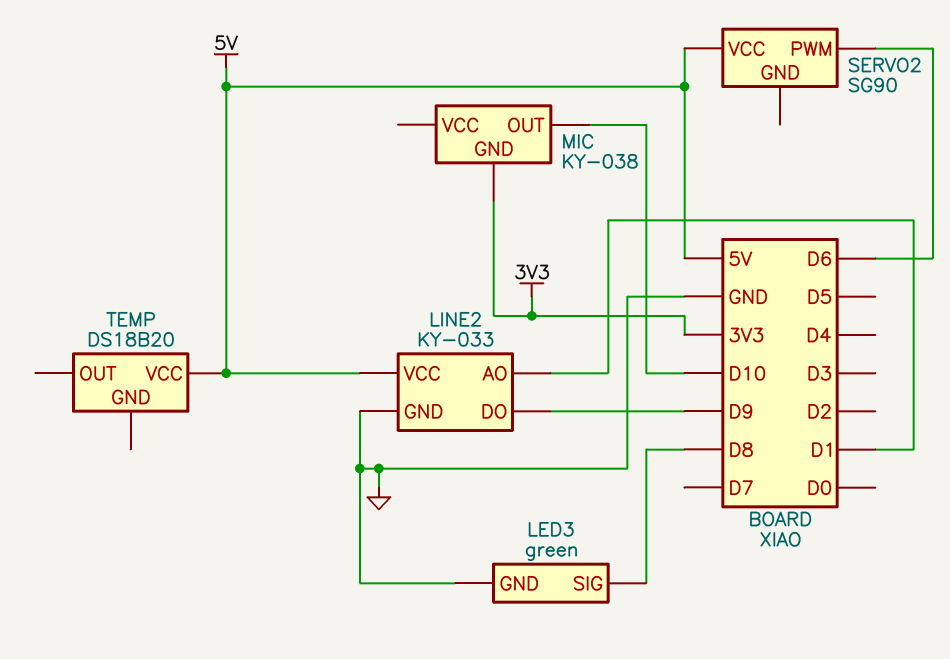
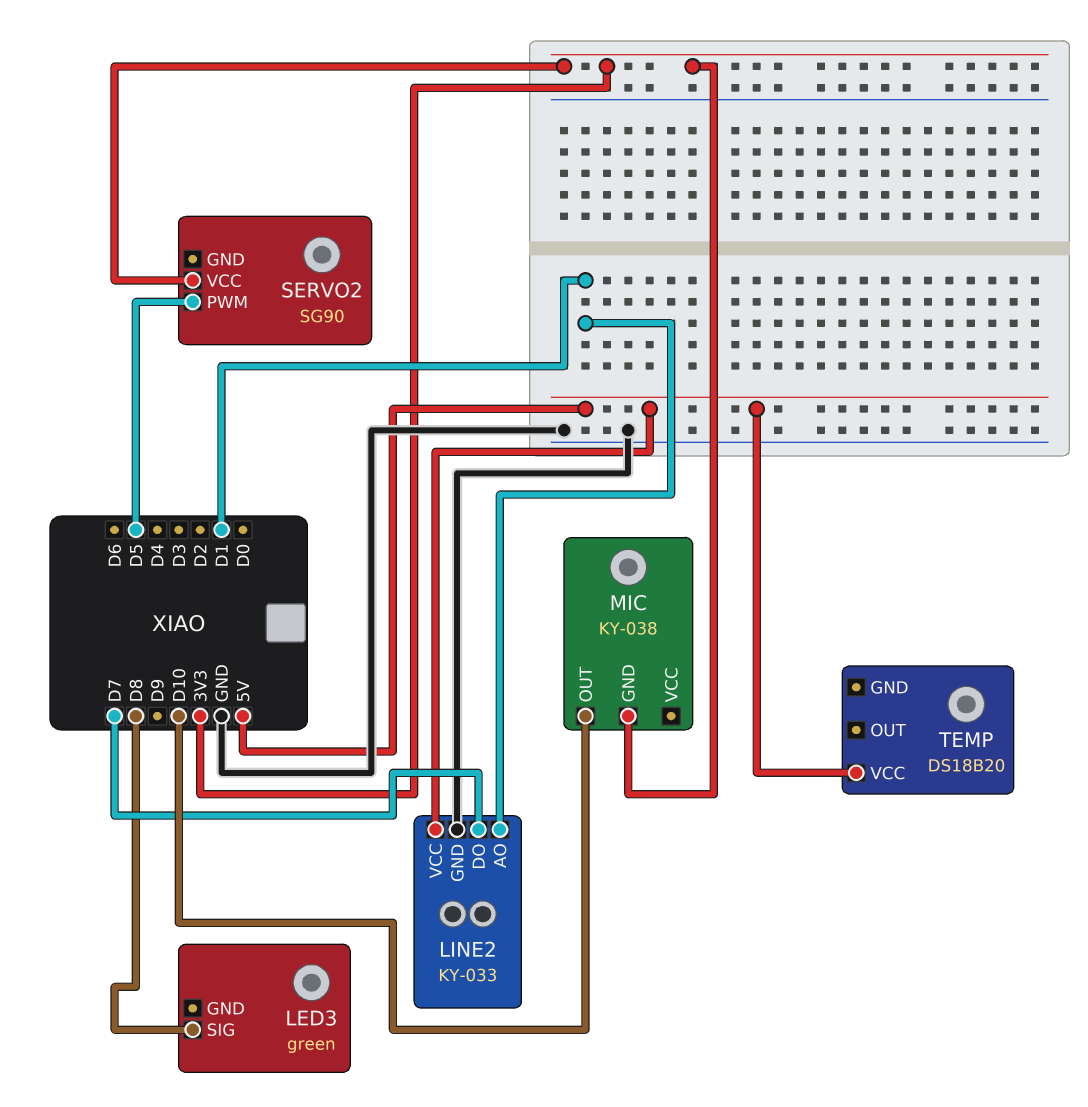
LED3 pin GND: GND -> none
LINE2 pin DO: D9 -> D7
SERVO2 pin PWM: D6 -> D5
SERVO2 pin VCC: 5V -> 3V3

